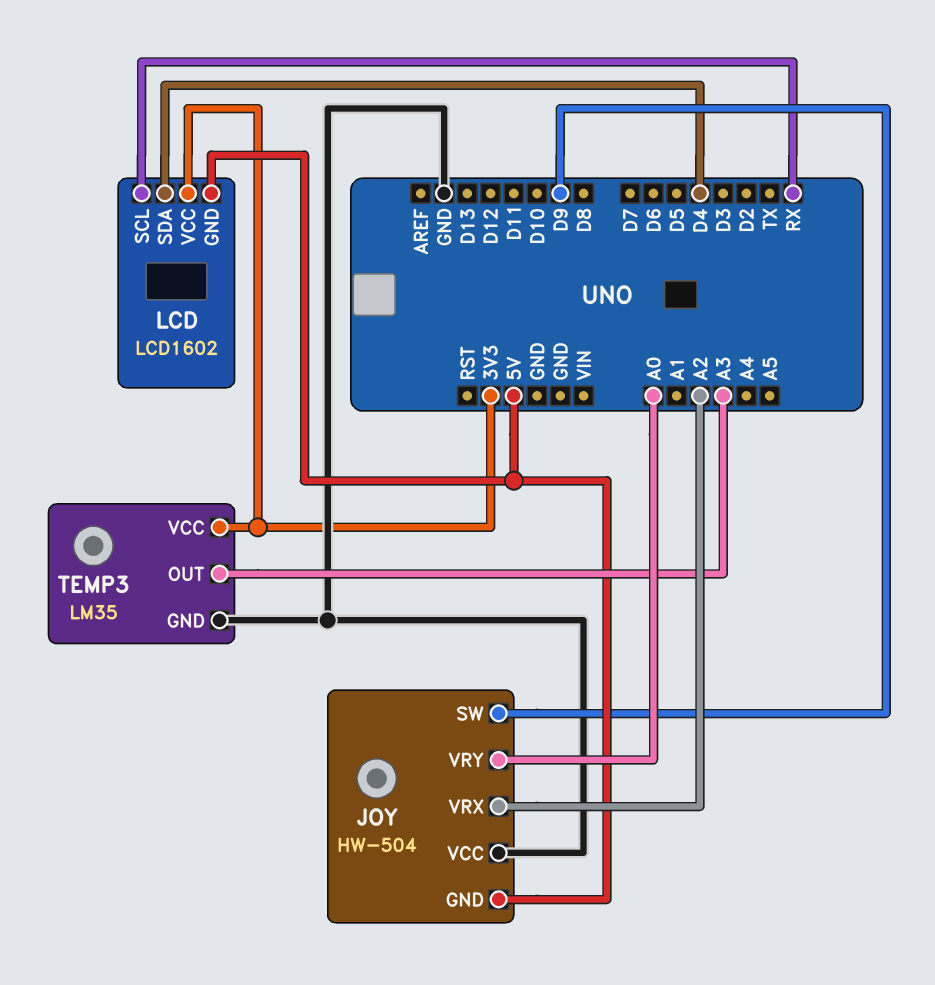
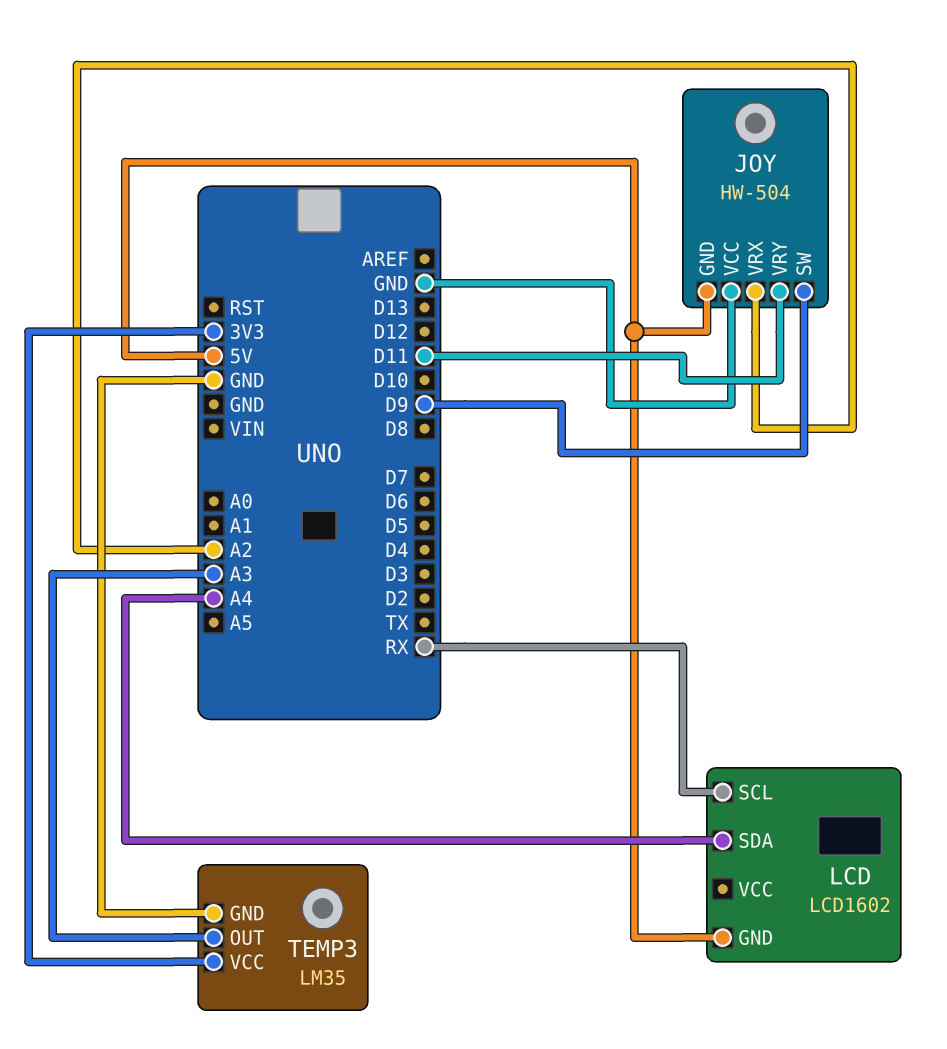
JOY pin VRY: A0 -> D11
LCD pin SDA: D4 -> A4
LCD pin VCC: 3V3 -> none

